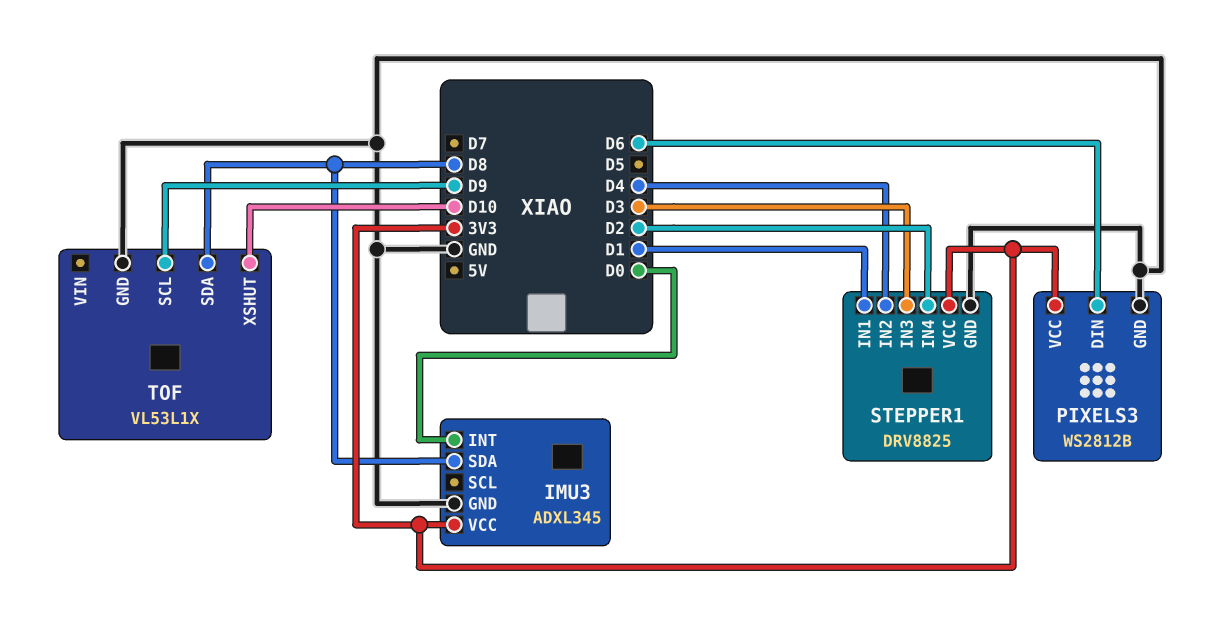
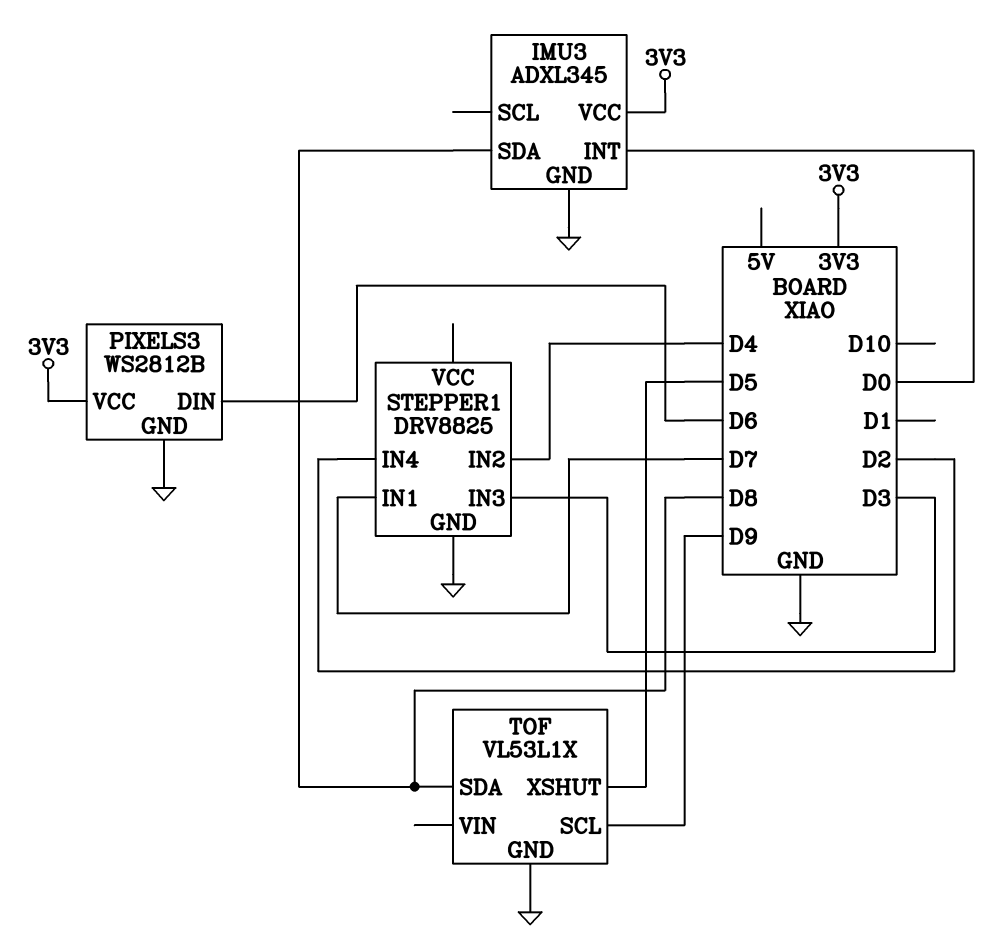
STEPPER1 pin IN1: D1 -> D7
STEPPER1 pin VCC: 3V3 -> none
TOF pin XSHUT: D10 -> D5

